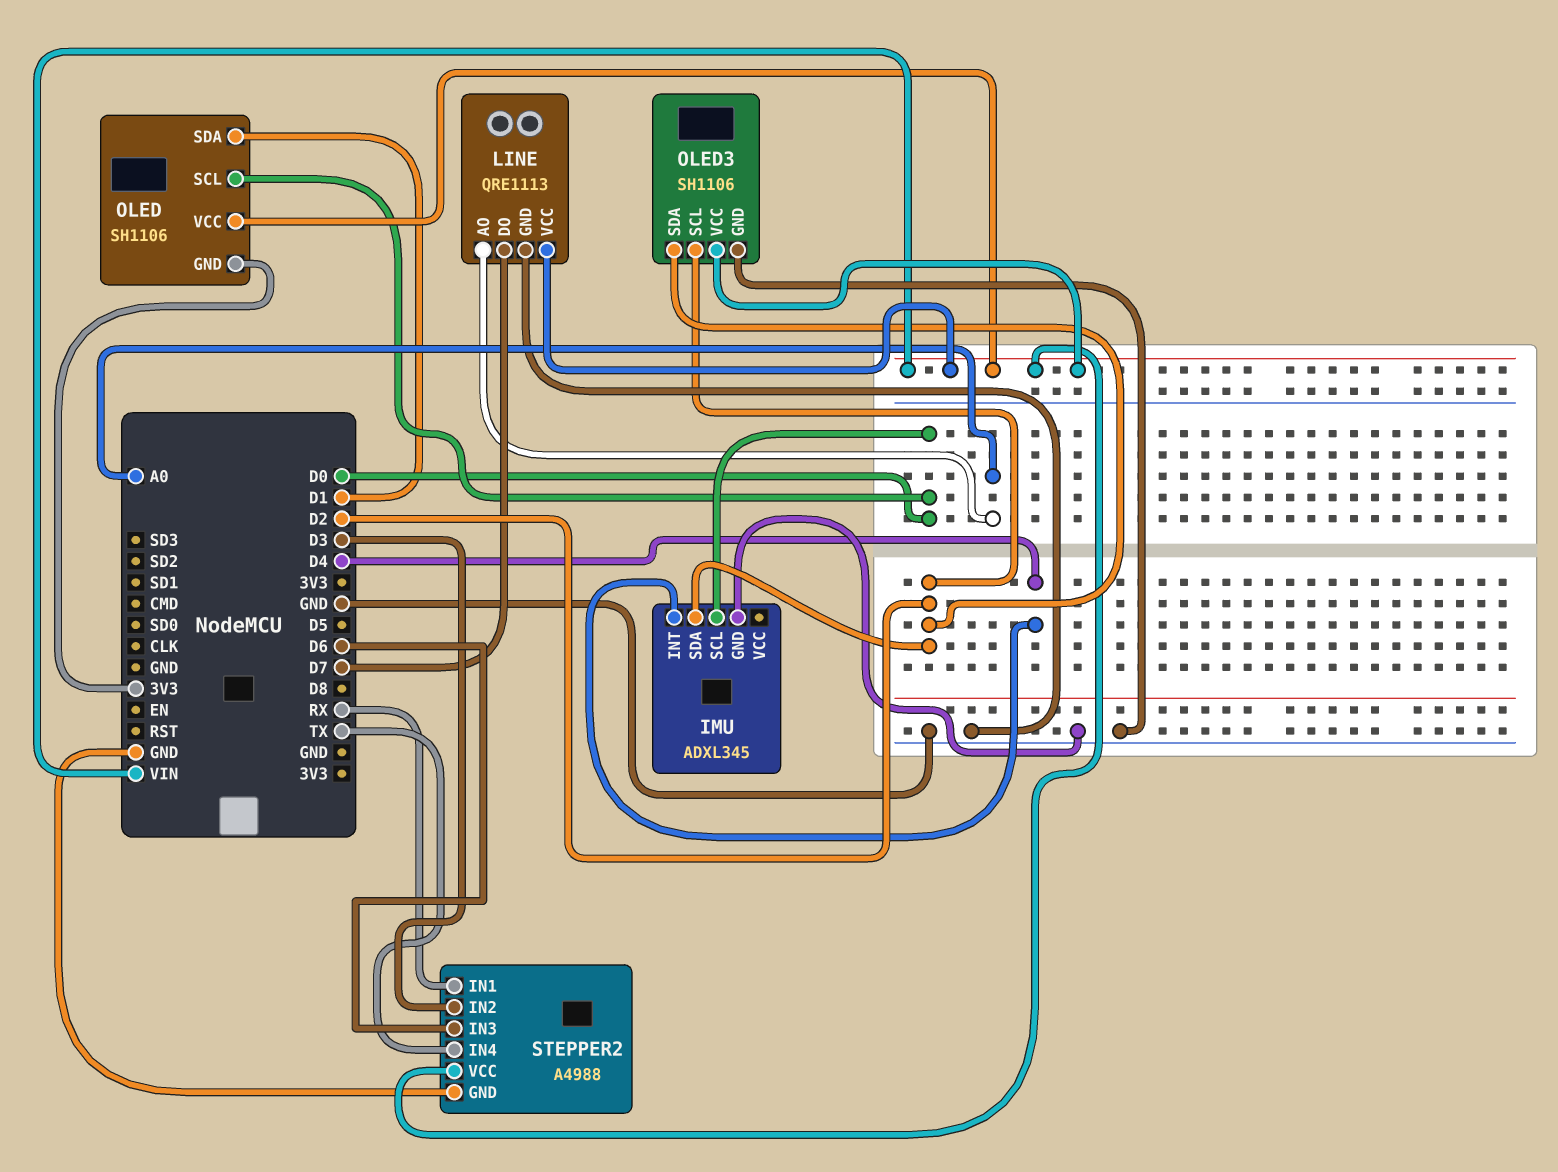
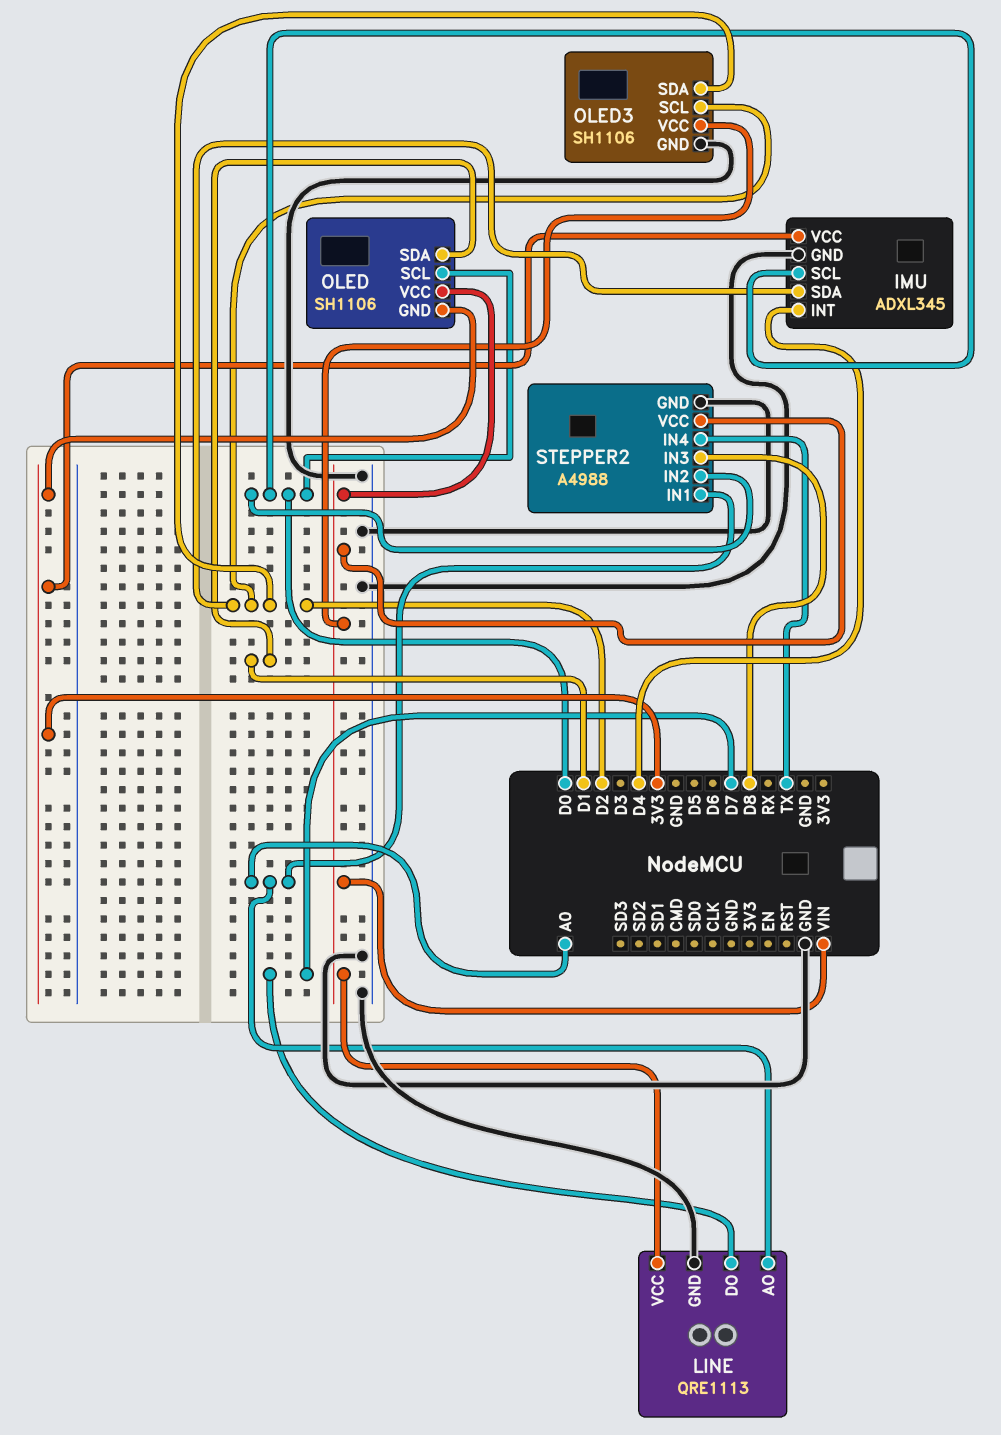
IMU pin VCC: none -> 3V3
STEPPER2 pin IN1: RX -> A0
STEPPER2 pin IN2: D3 -> D0
STEPPER2 pin IN3: D6 -> D8

